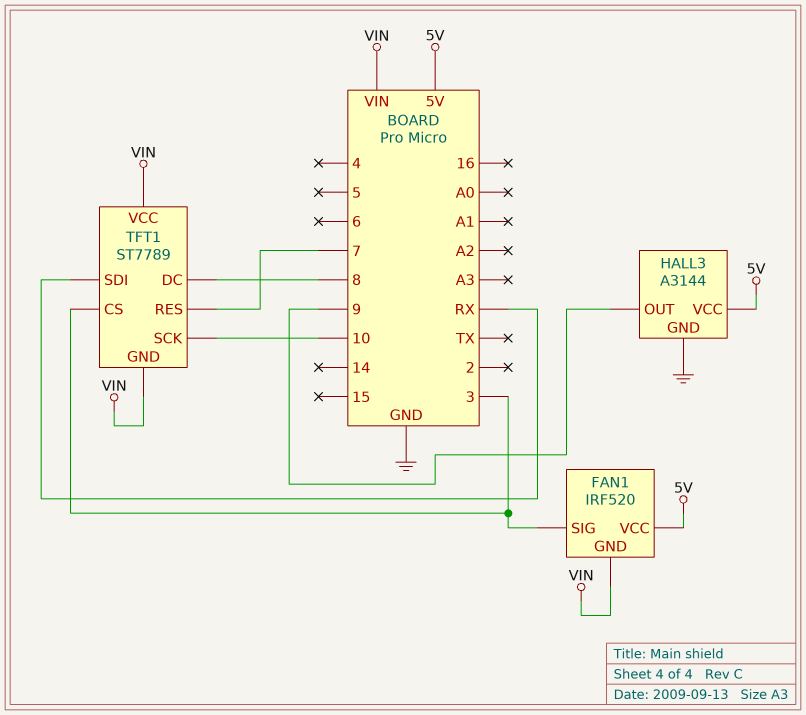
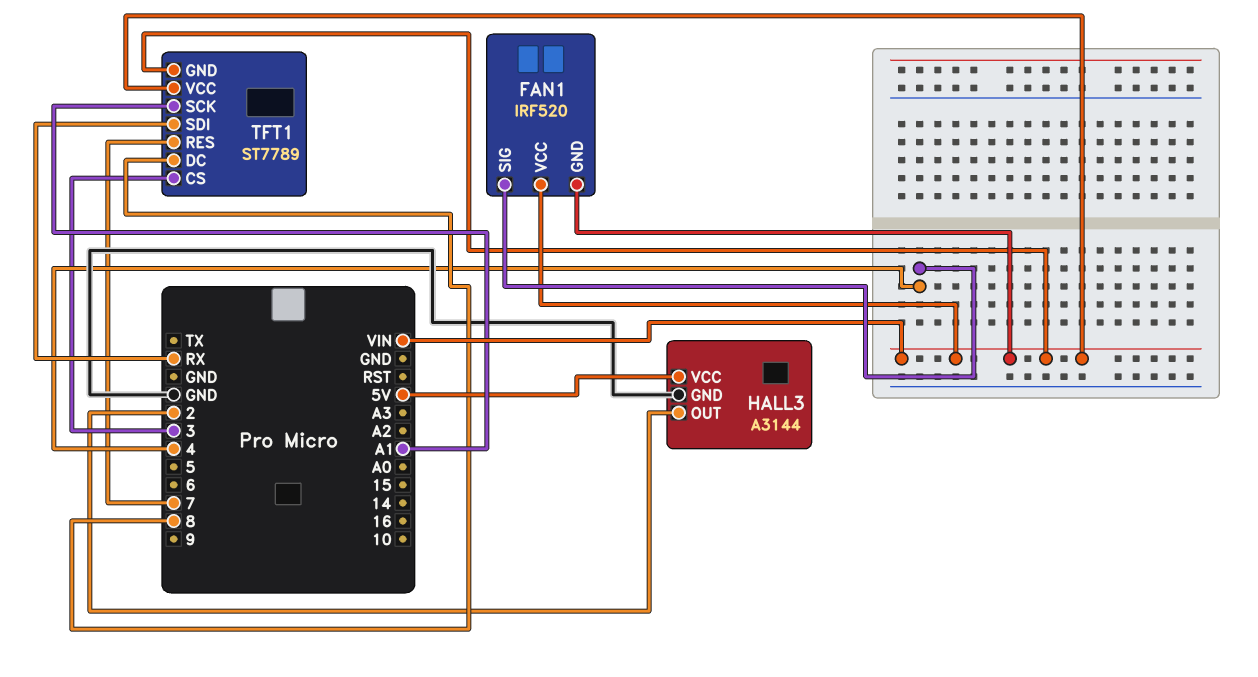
FAN1 pin SIG: 3 -> 4
FAN1 pin VCC: 5V -> VIN
HALL3 pin OUT: 9 -> 2
TFT1 pin SCK: 10 -> A1

